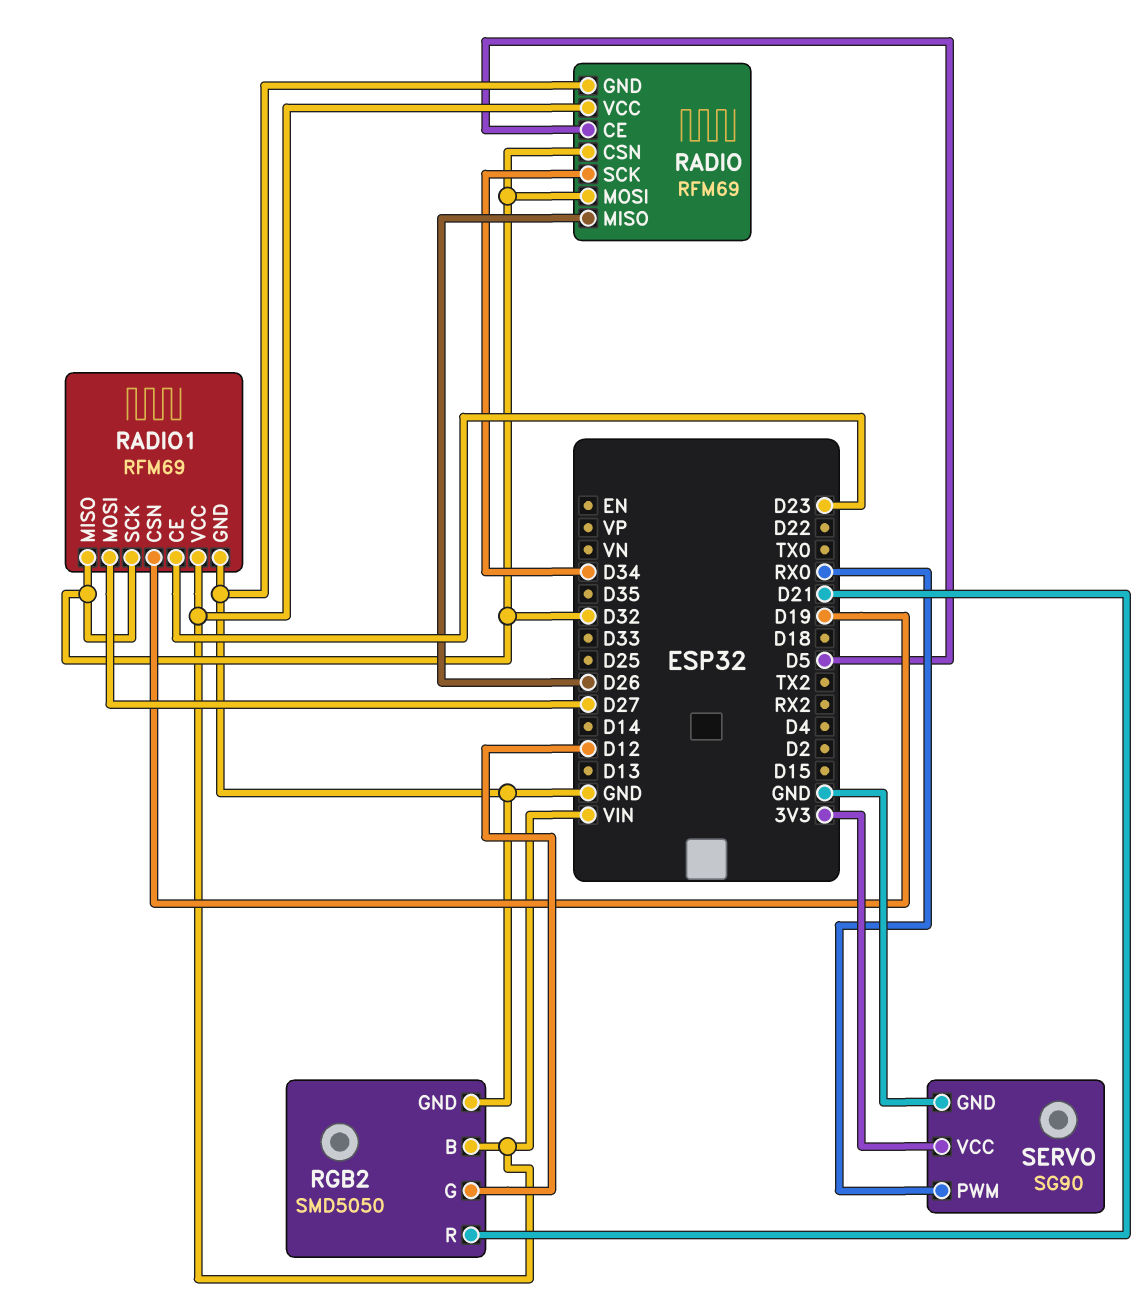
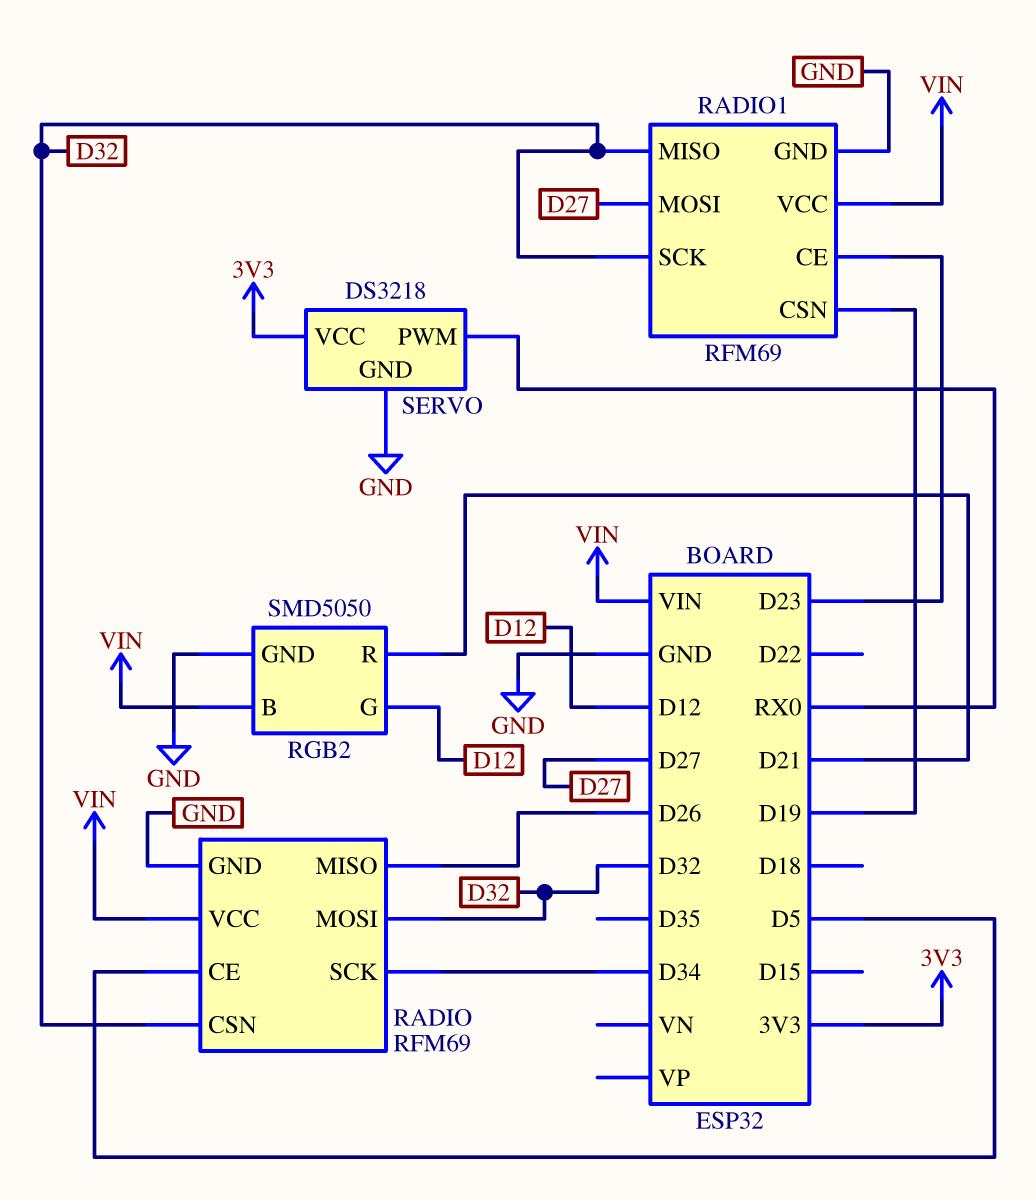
SERVO: SG90 -> DS3218

